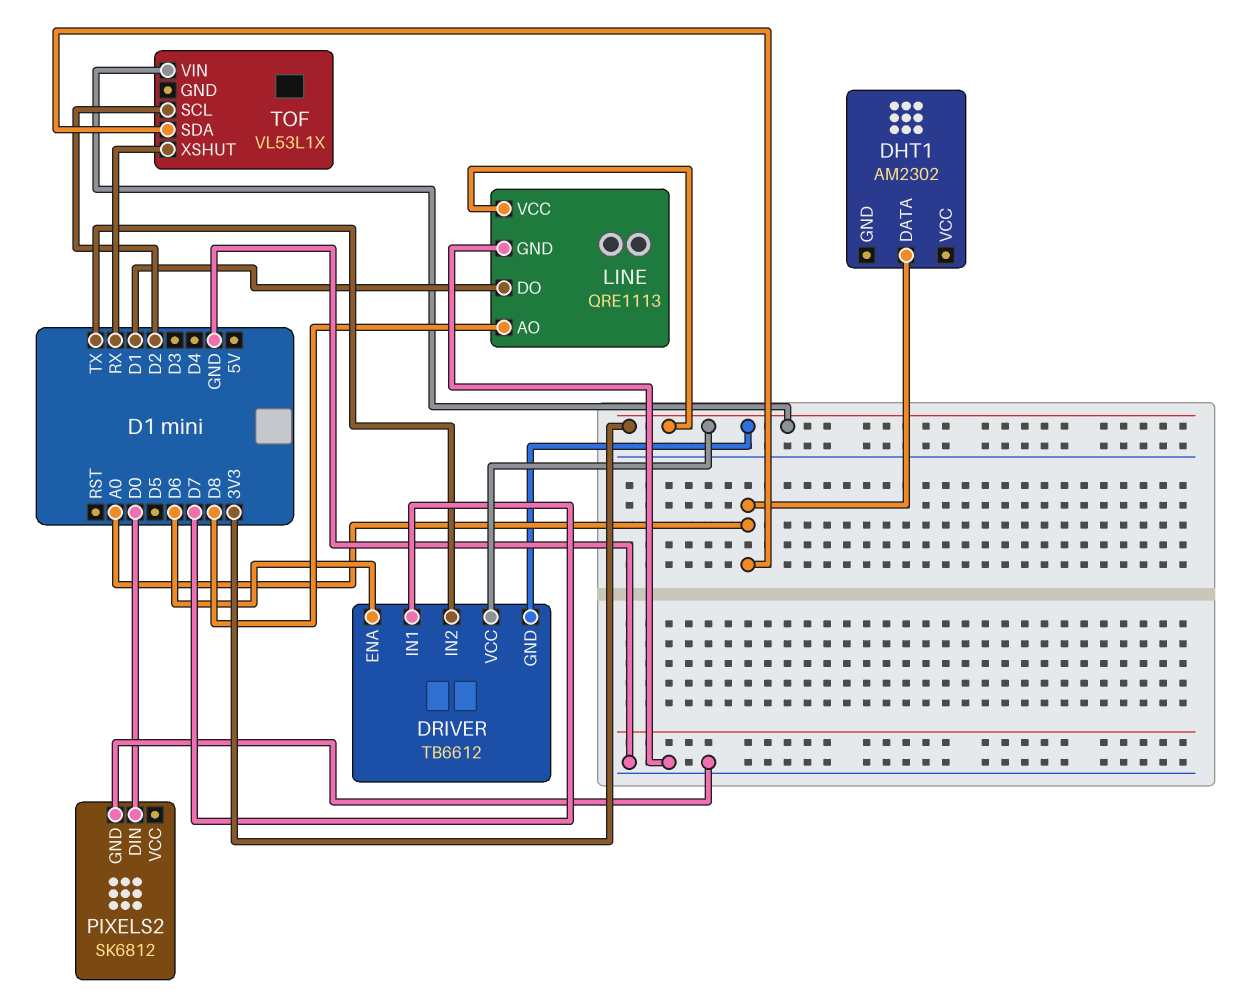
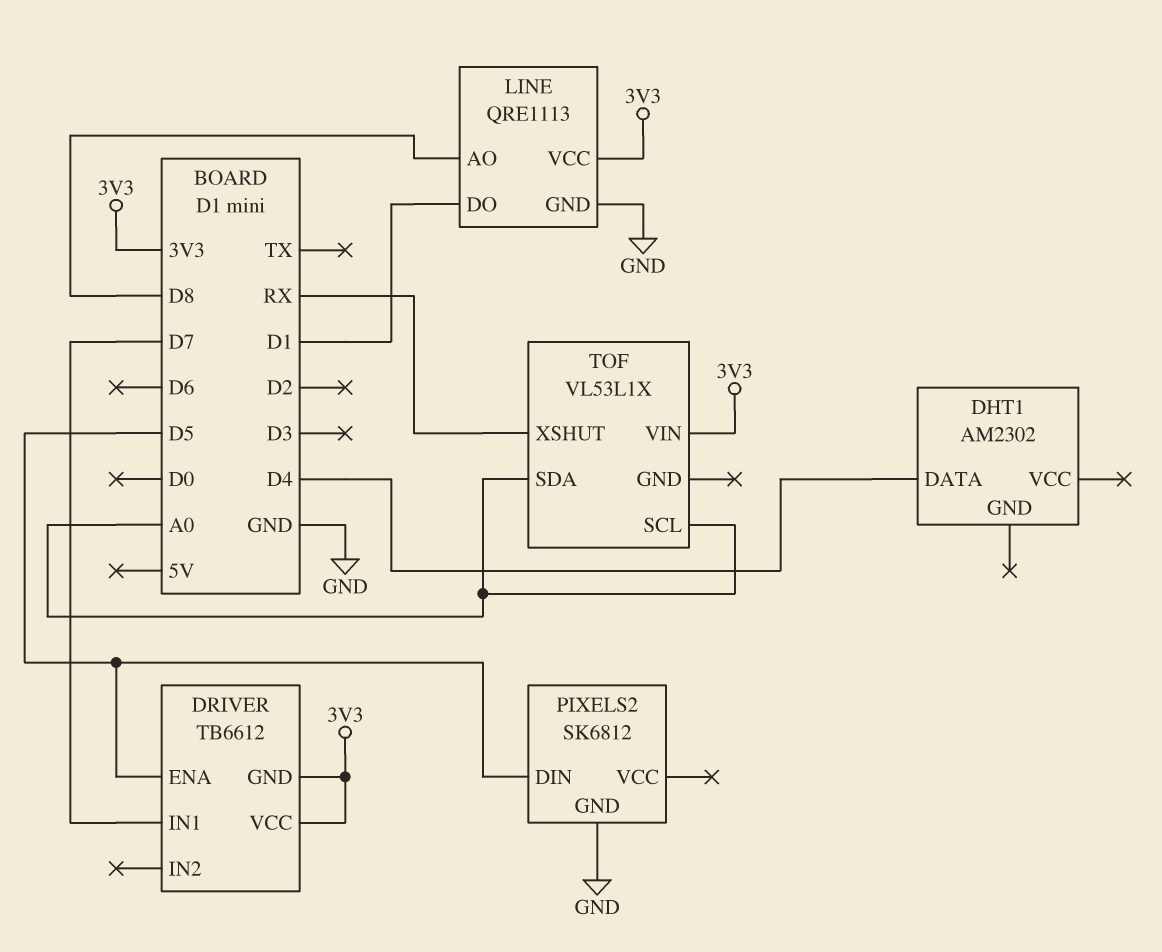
DHT1 pin DATA: A0 -> D4
DRIVER pin ENA: D6 -> D5
DRIVER pin IN2: TX -> none
PIXELS2 pin DIN: D0 -> D5
TOF pin SCL: D2 -> A0

